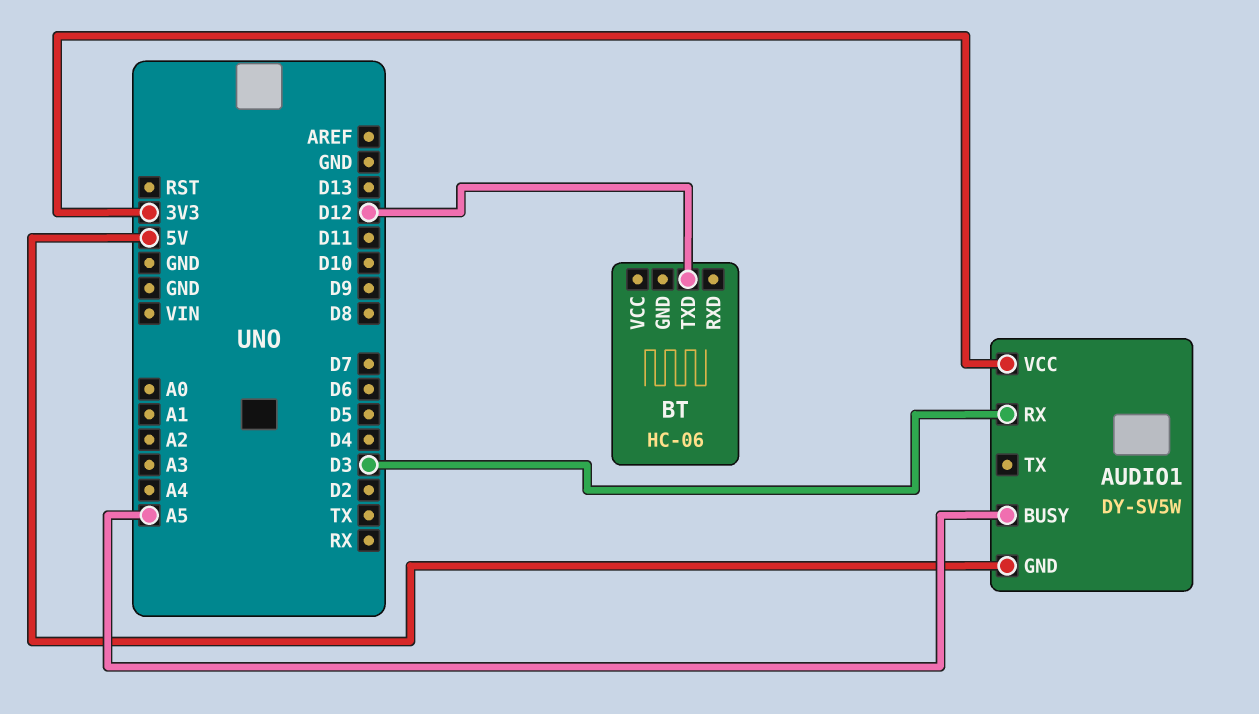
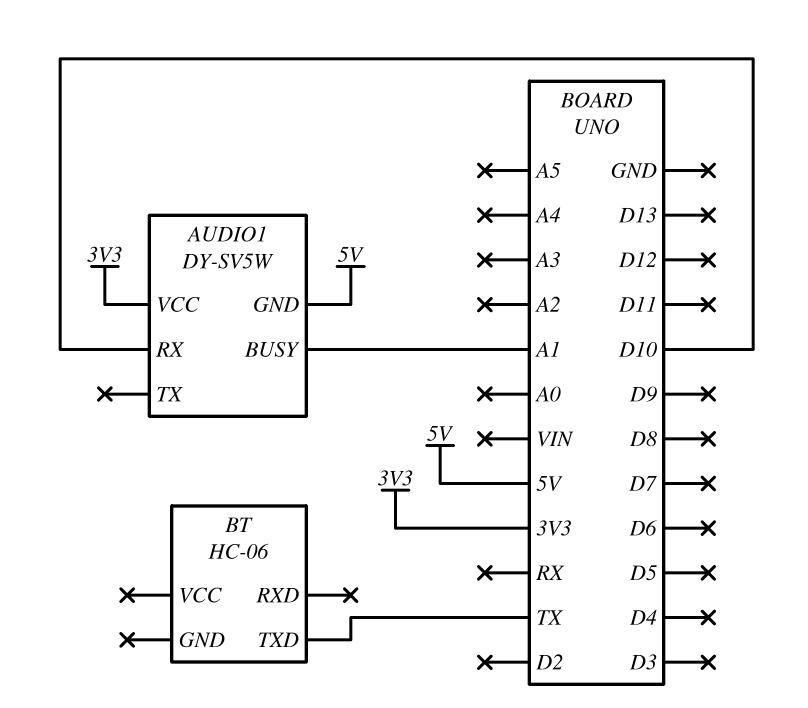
AUDIO1 pin BUSY: A5 -> A1
AUDIO1 pin RX: D3 -> D10
BT pin TXD: D12 -> TX

